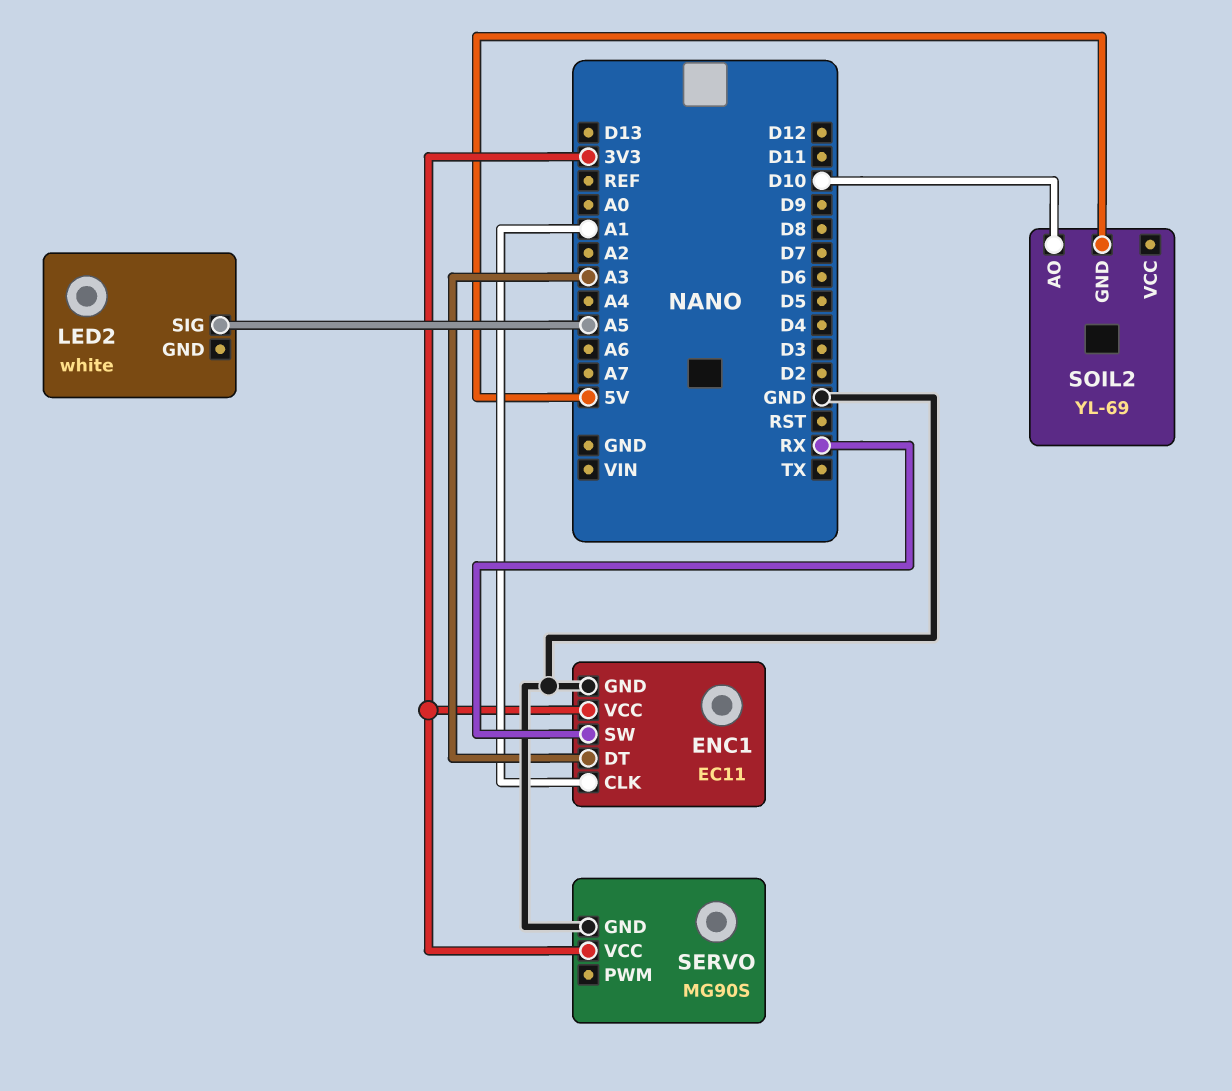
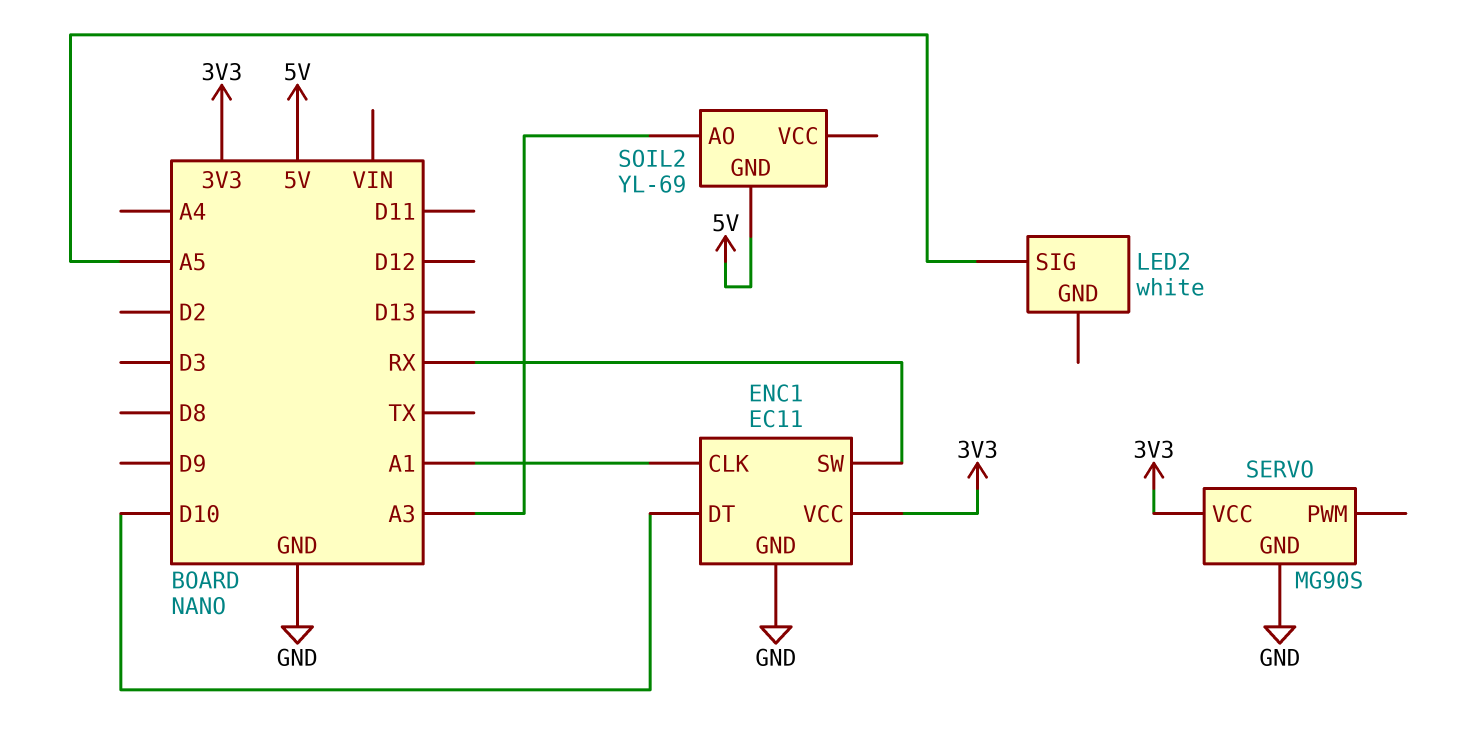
ENC1 pin DT: A3 -> D10
SOIL2 pin AO: D10 -> A3

